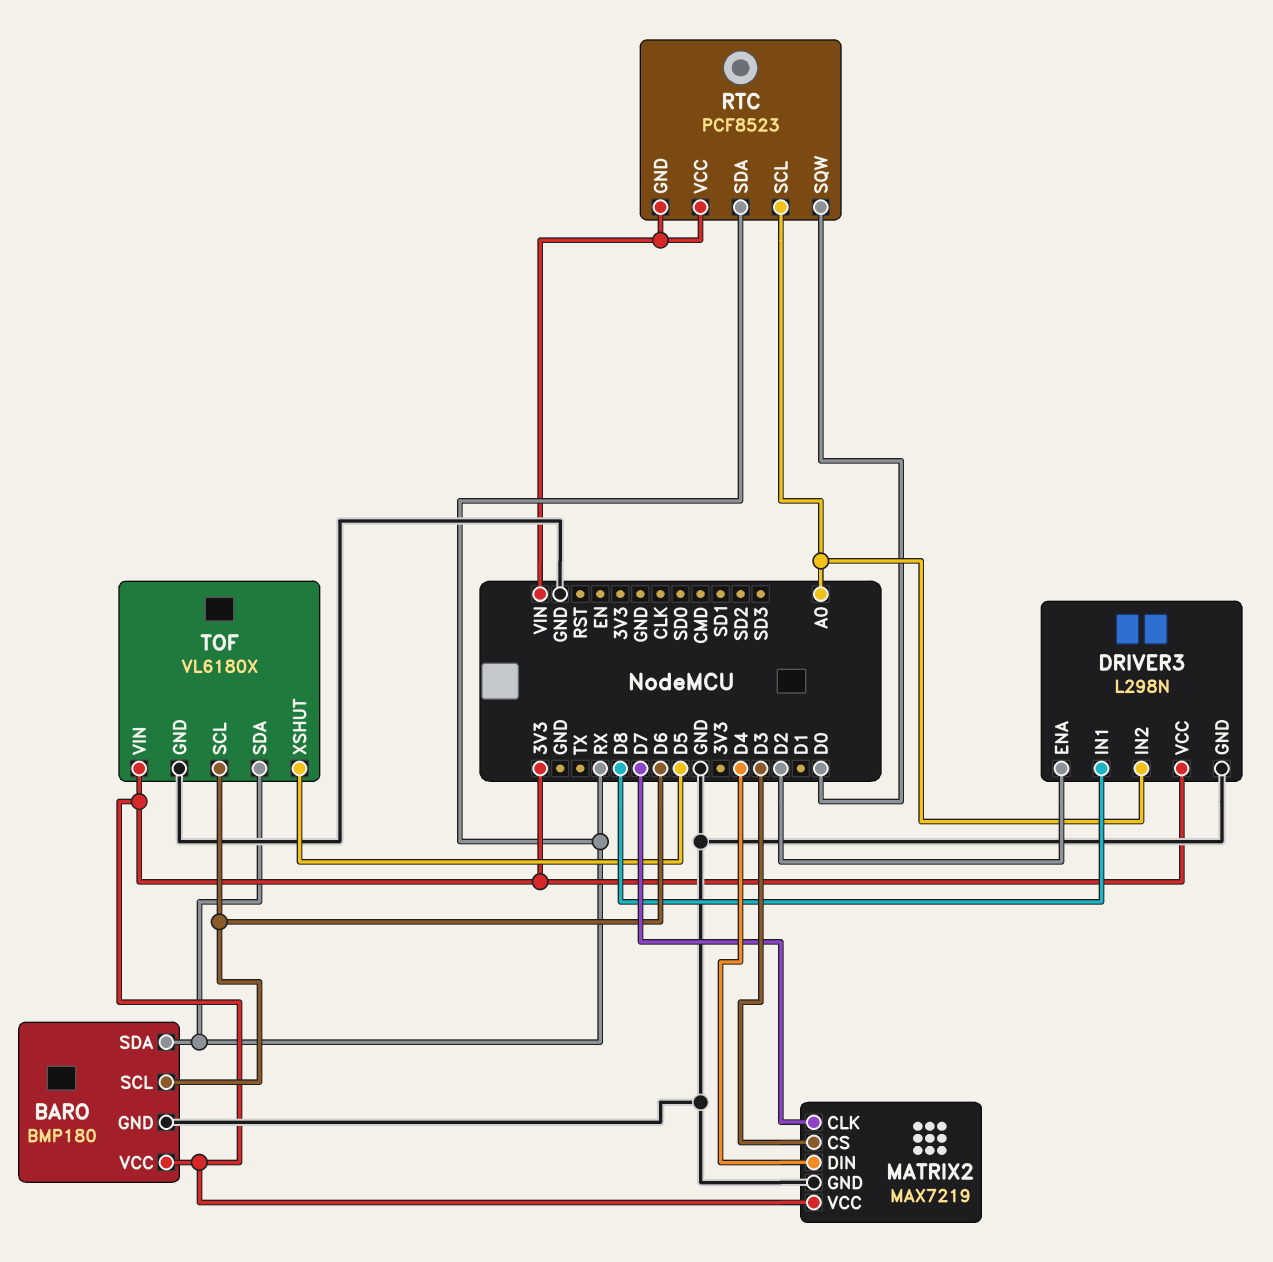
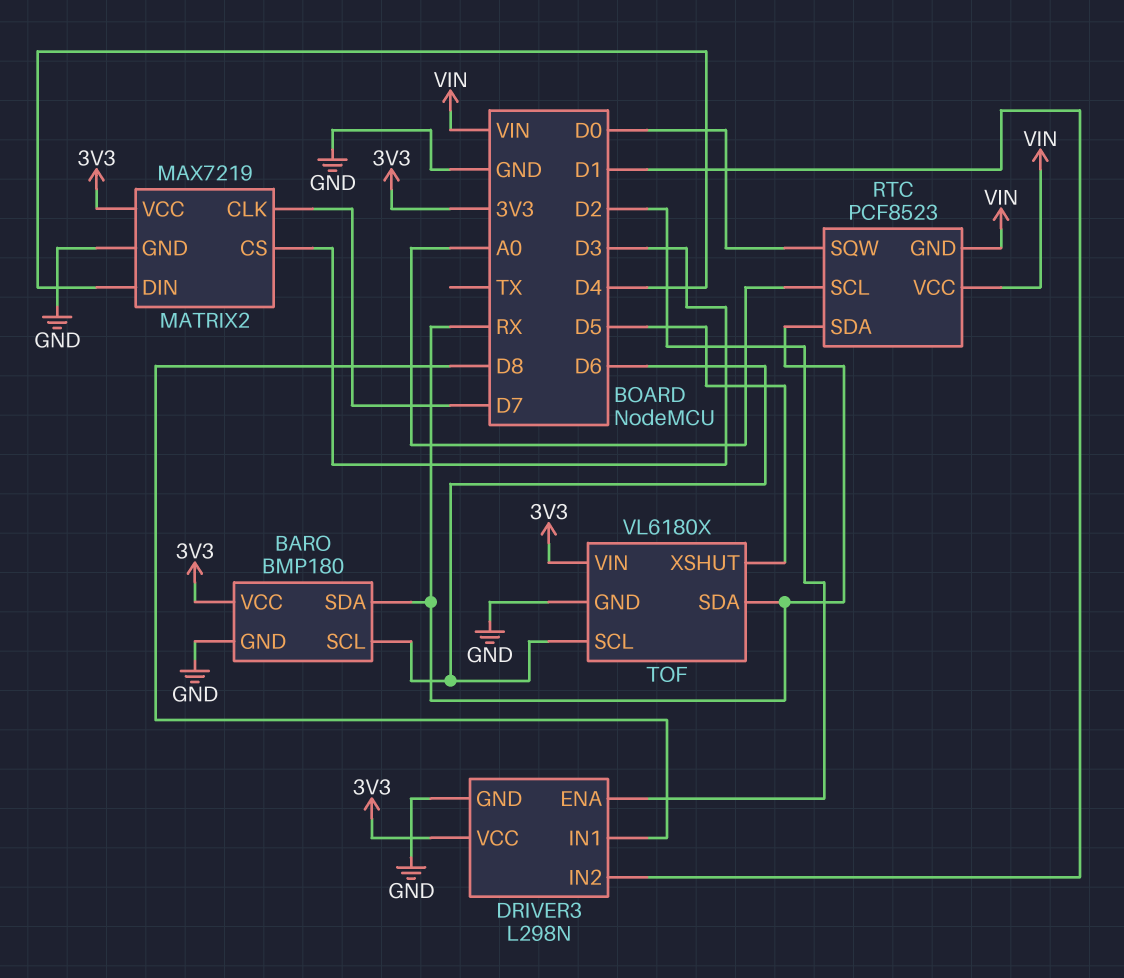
DRIVER3 pin IN2: A0 -> D1

